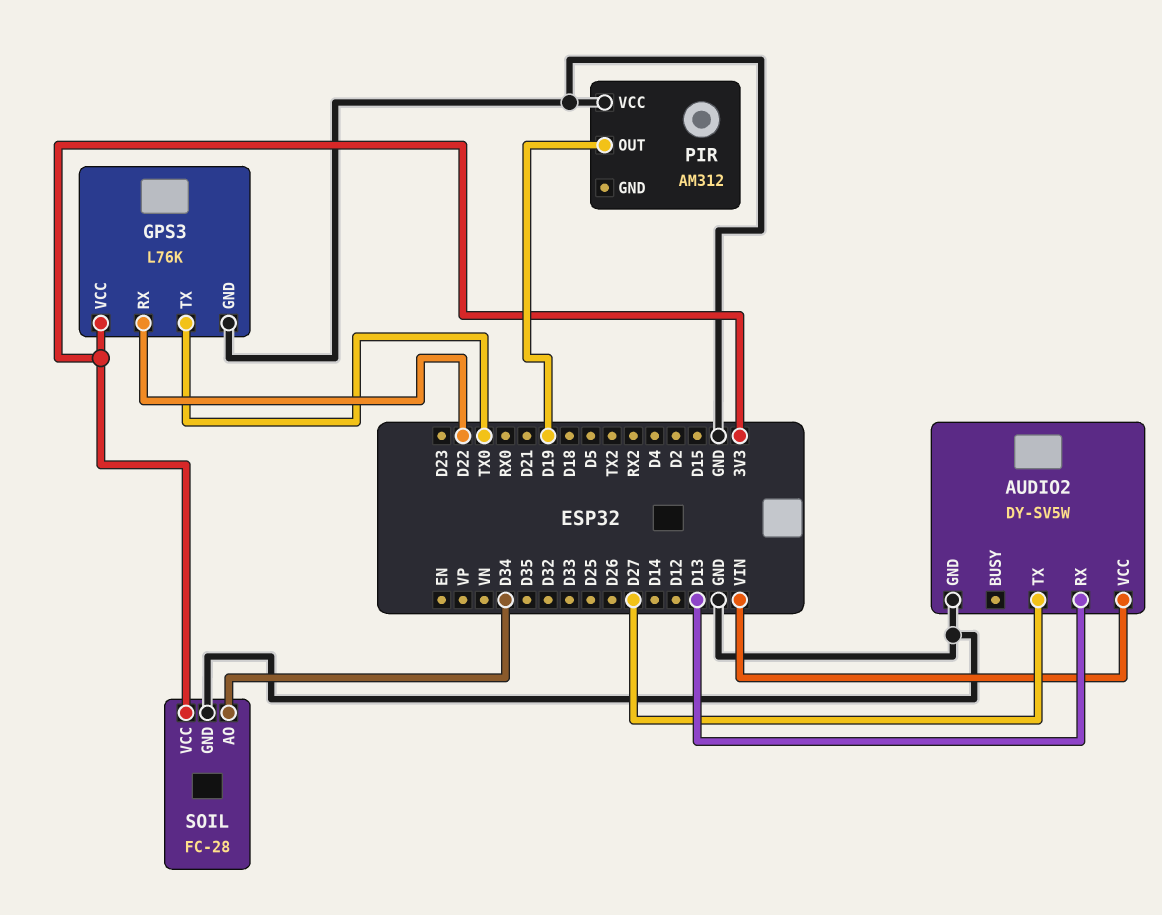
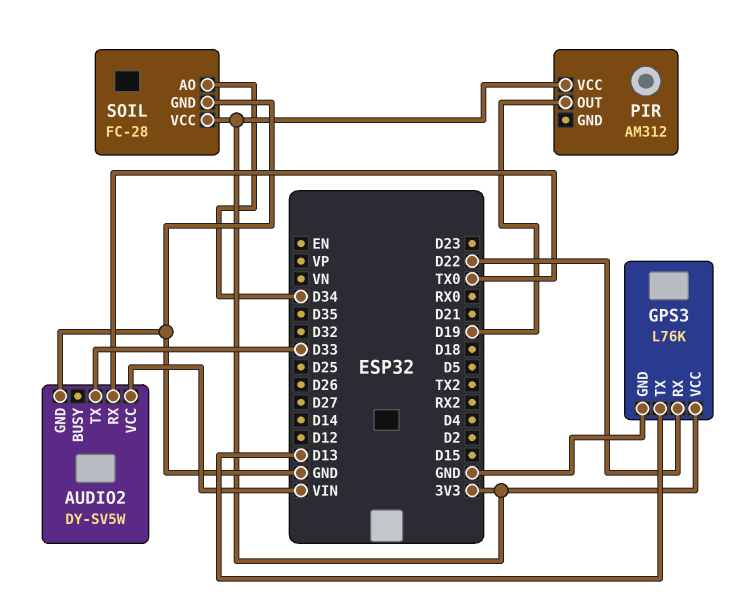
AUDIO2 pin RX: D13 -> TX0
AUDIO2 pin TX: D27 -> D33
GPS3 pin TX: TX0 -> D13
PIR pin VCC: GND -> 3V3

